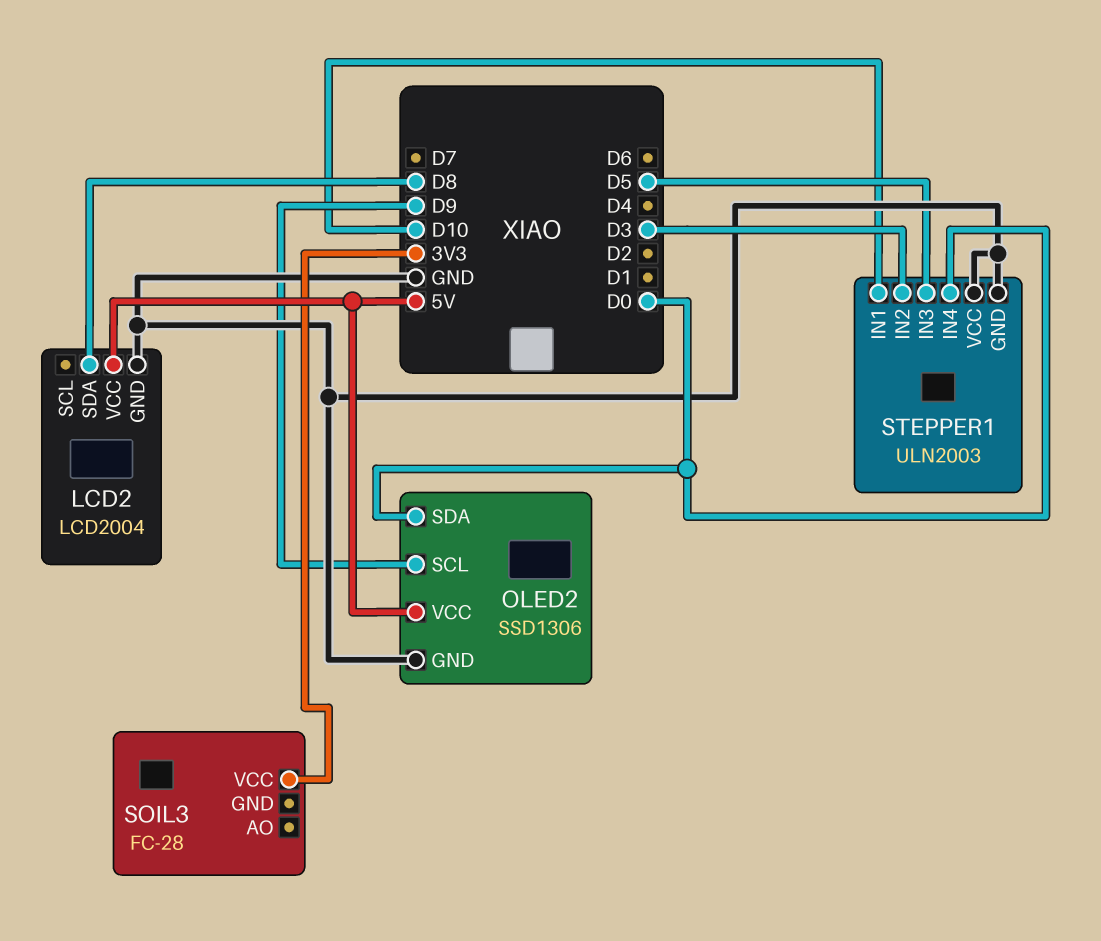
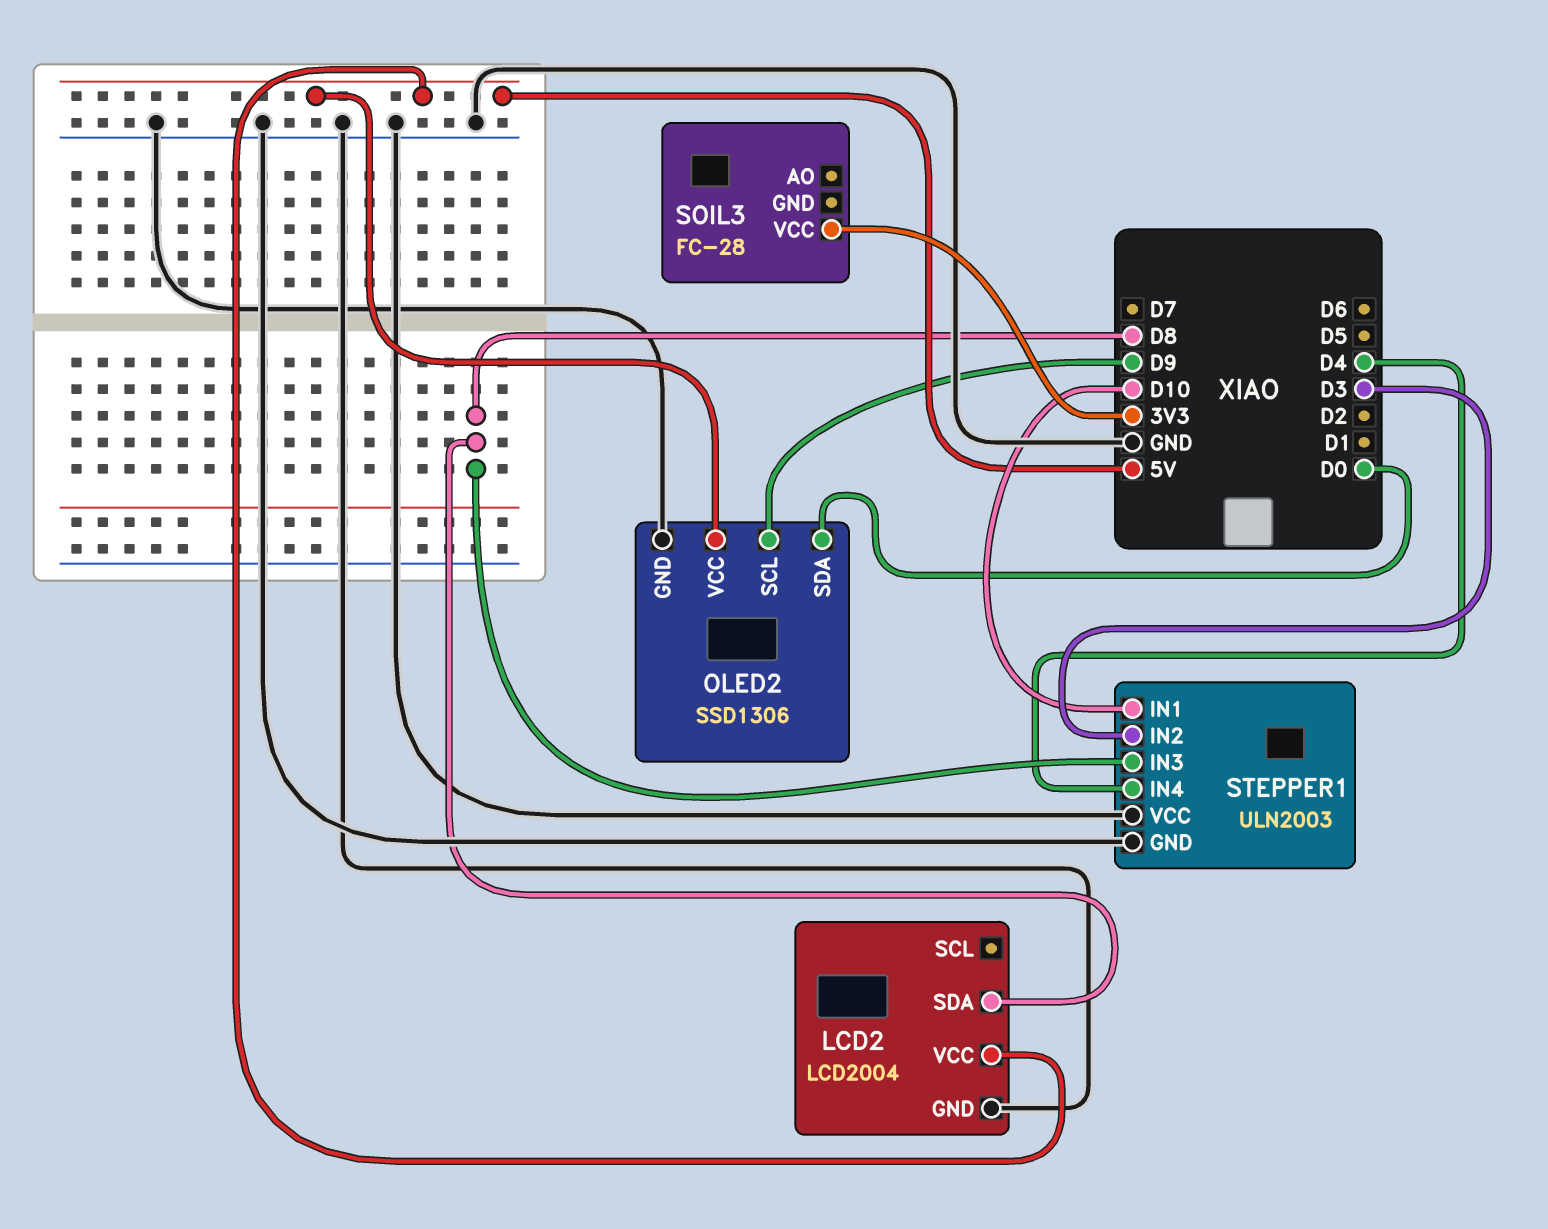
STEPPER1 pin IN3: D5 -> D8
STEPPER1 pin IN4: D0 -> D4

